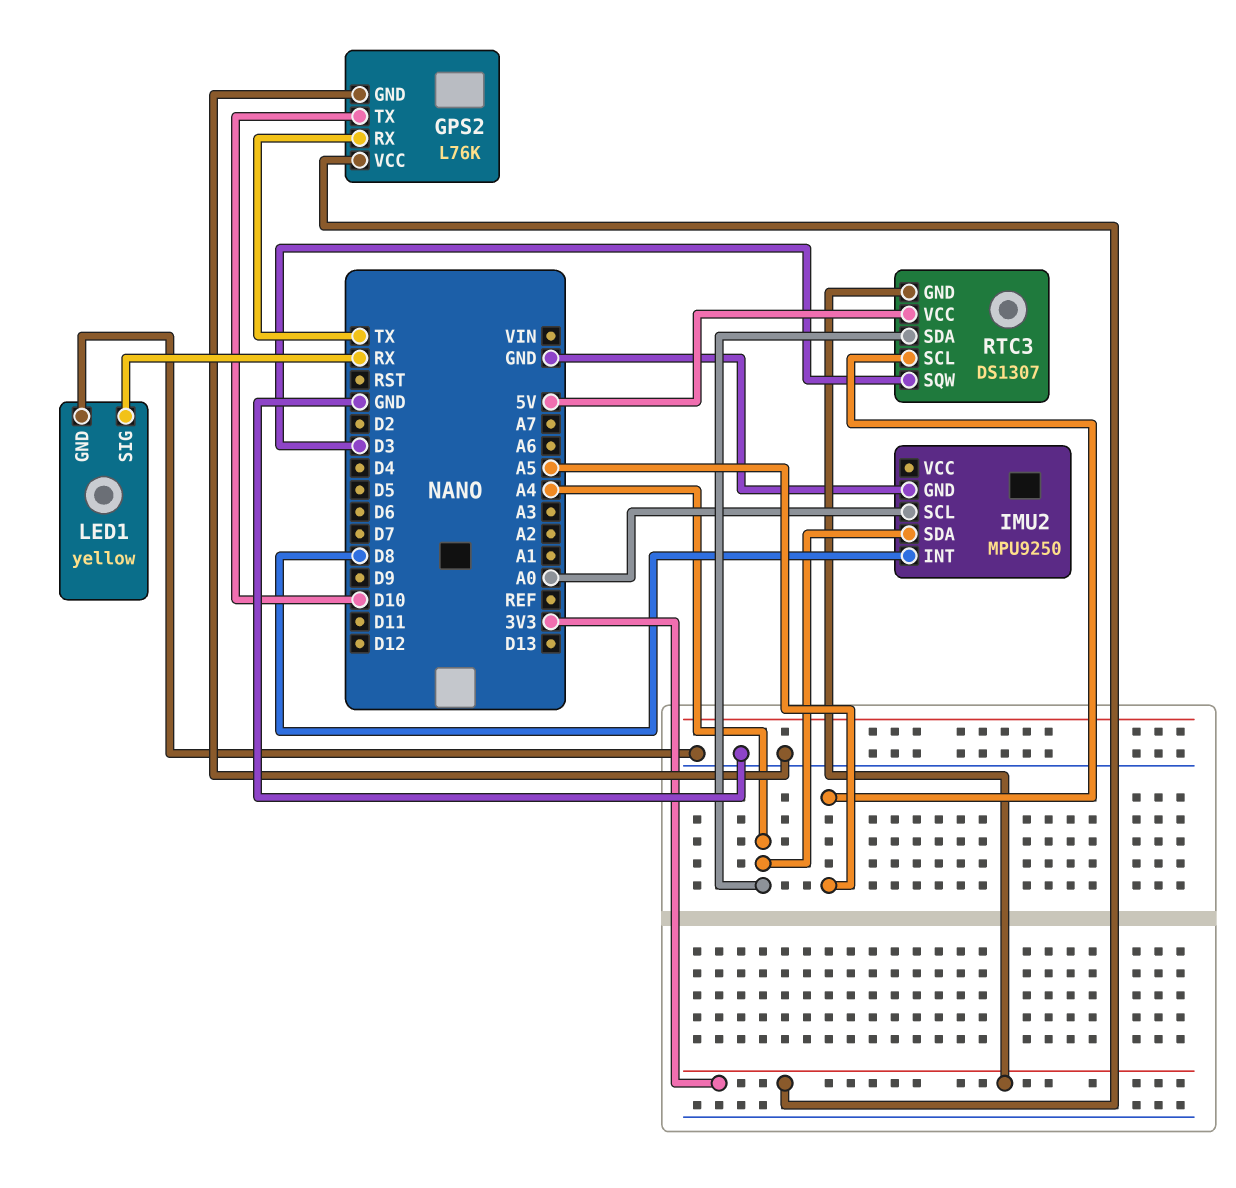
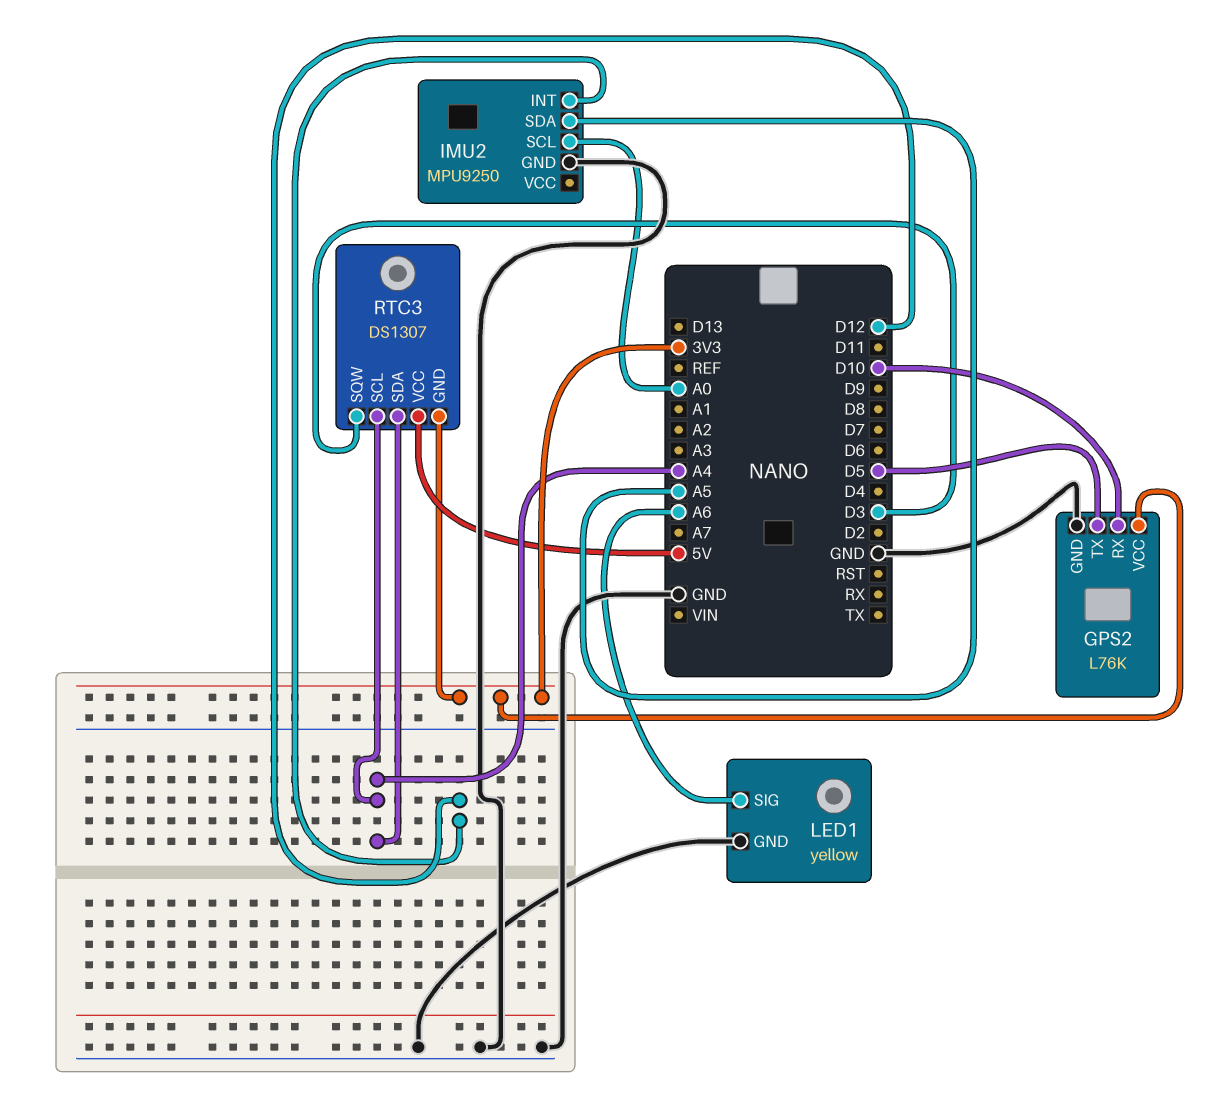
GPS2 pin RX: TX -> D10
GPS2 pin TX: D10 -> D5
IMU2 pin INT: D8 -> D12
IMU2 pin SDA: A4 -> A5
LED1 pin SIG: RX -> A6
RTC3 pin SCL: A5 -> A4

